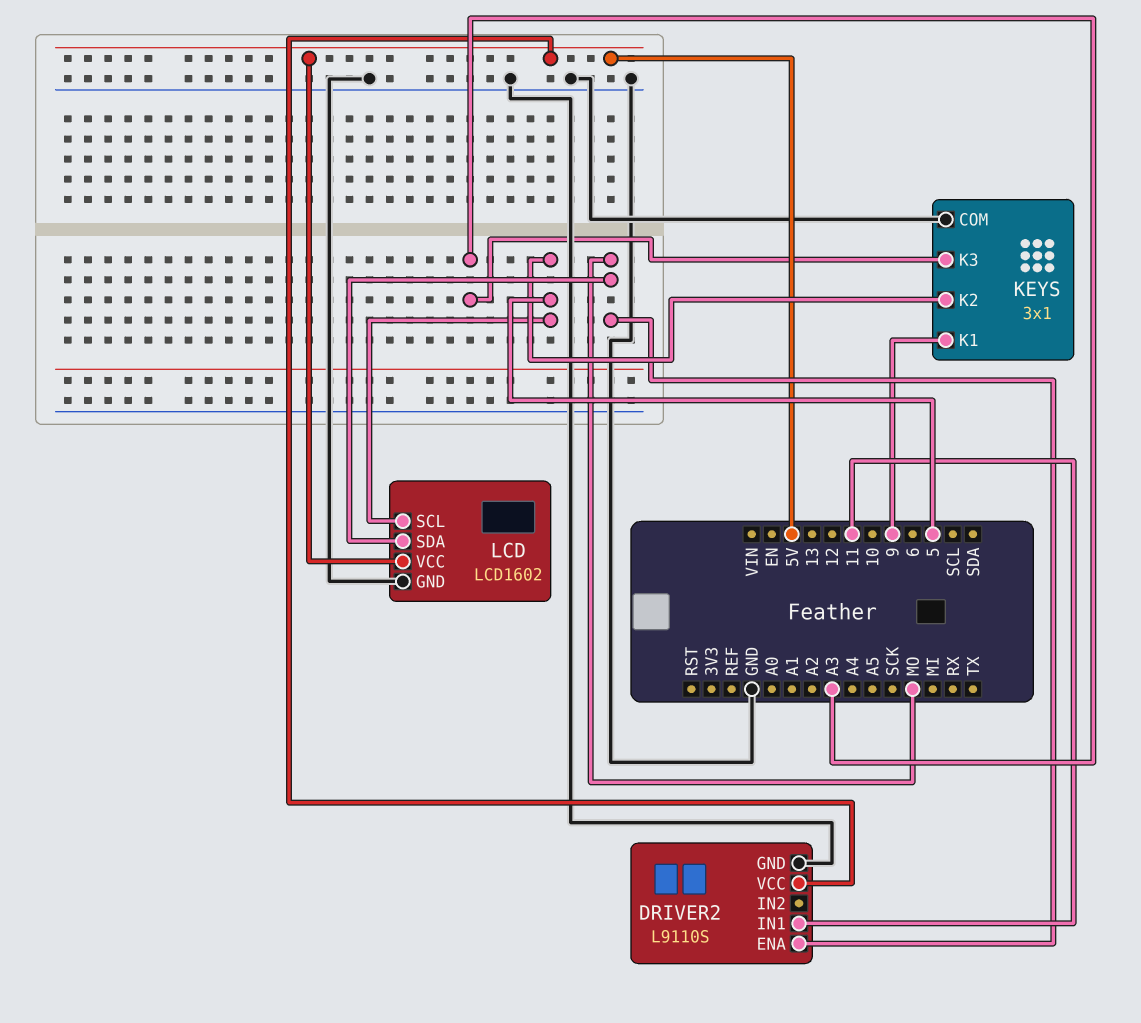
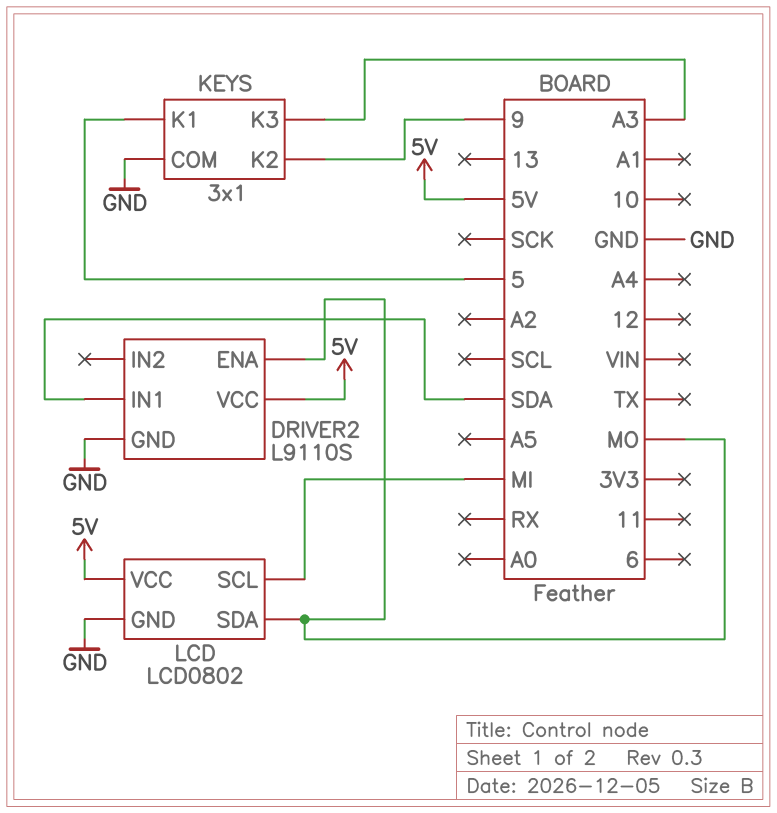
DRIVER2 pin IN1: 11 -> SDA
KEYS pin K1: 9 -> 5
KEYS pin K2: 5 -> 9
LCD: LCD1602 -> LCD0802
LCD pin SCL: 5 -> MI

